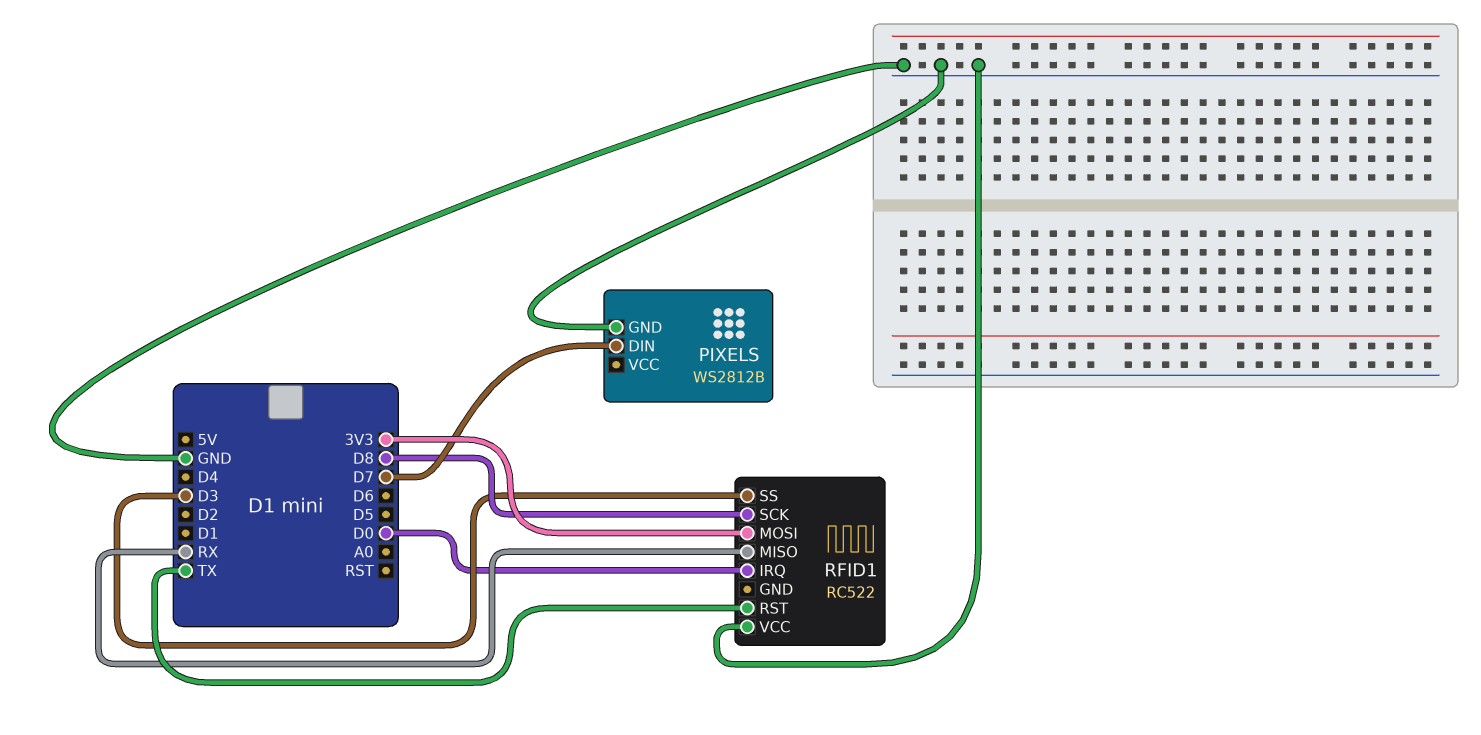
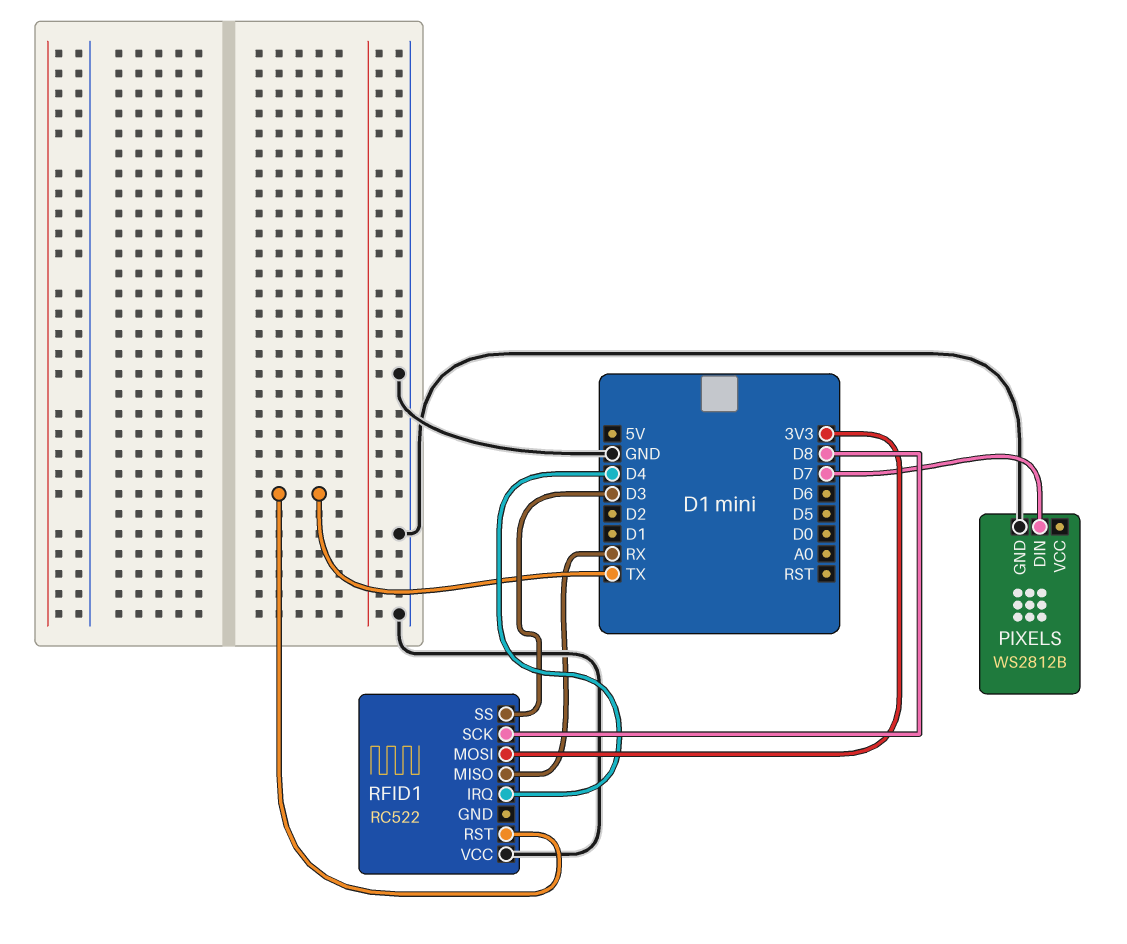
RFID1 pin IRQ: D0 -> D4

